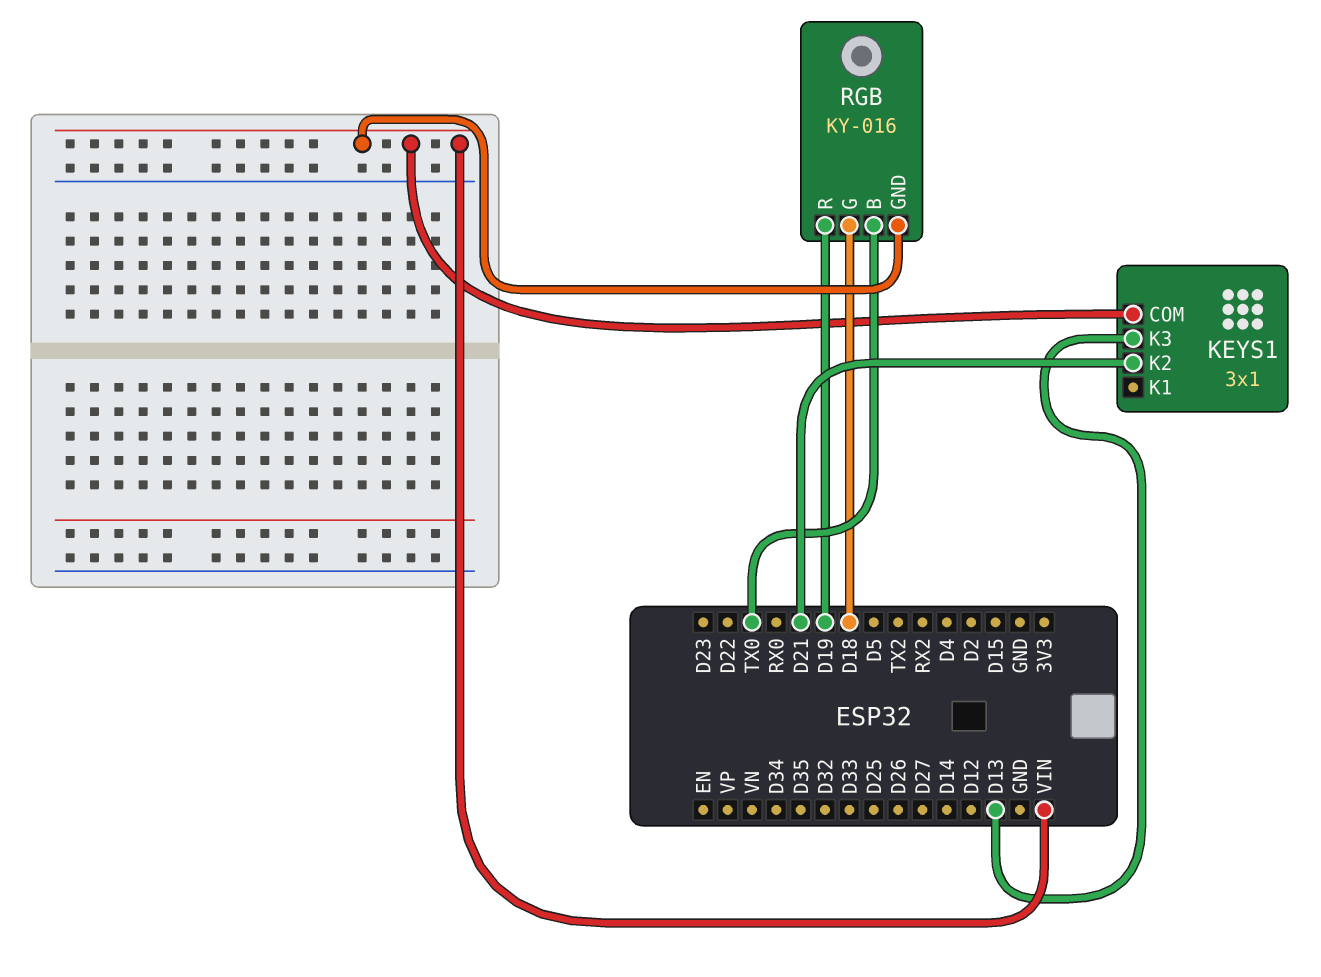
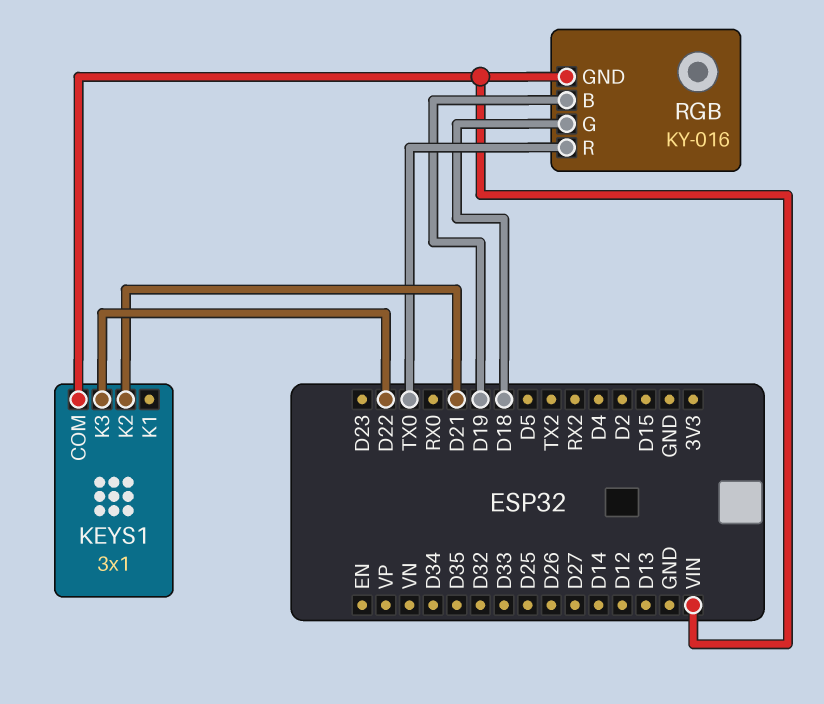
KEYS1 pin K3: D13 -> D22
RGB pin B: TX0 -> D19
RGB pin R: D19 -> TX0

